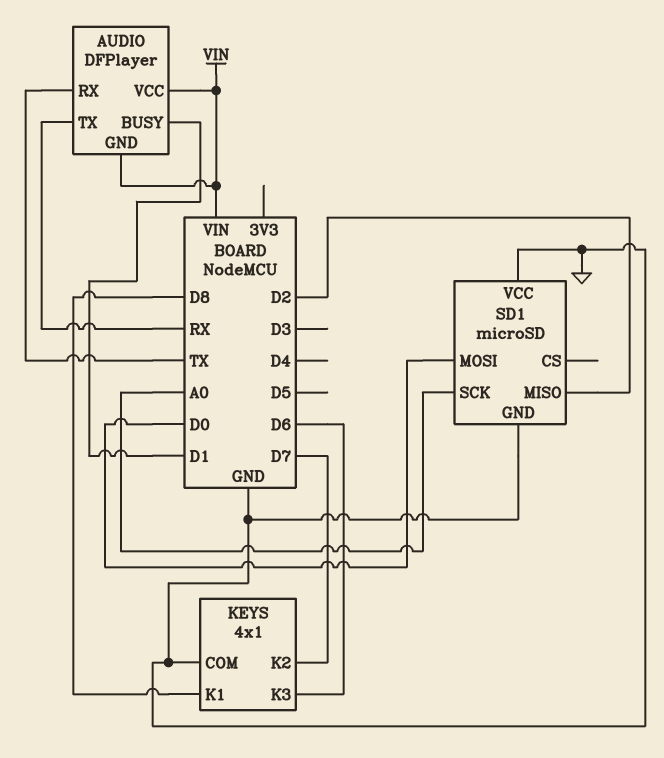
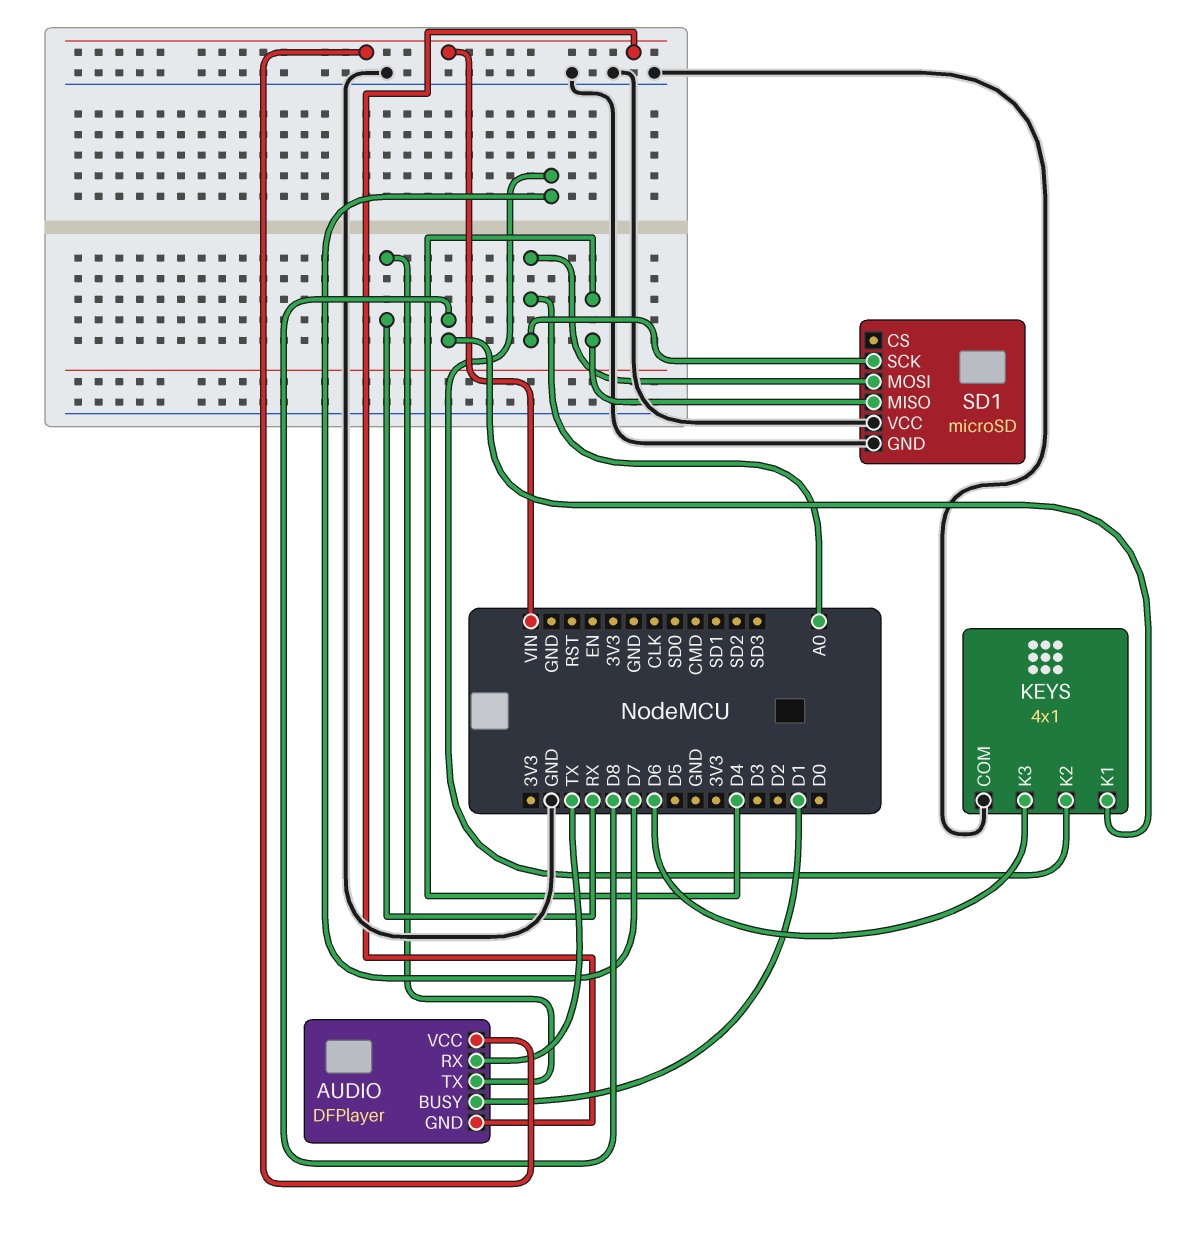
SD1 pin MISO: D2 -> D4
SD1 pin MOSI: D0 -> A0

